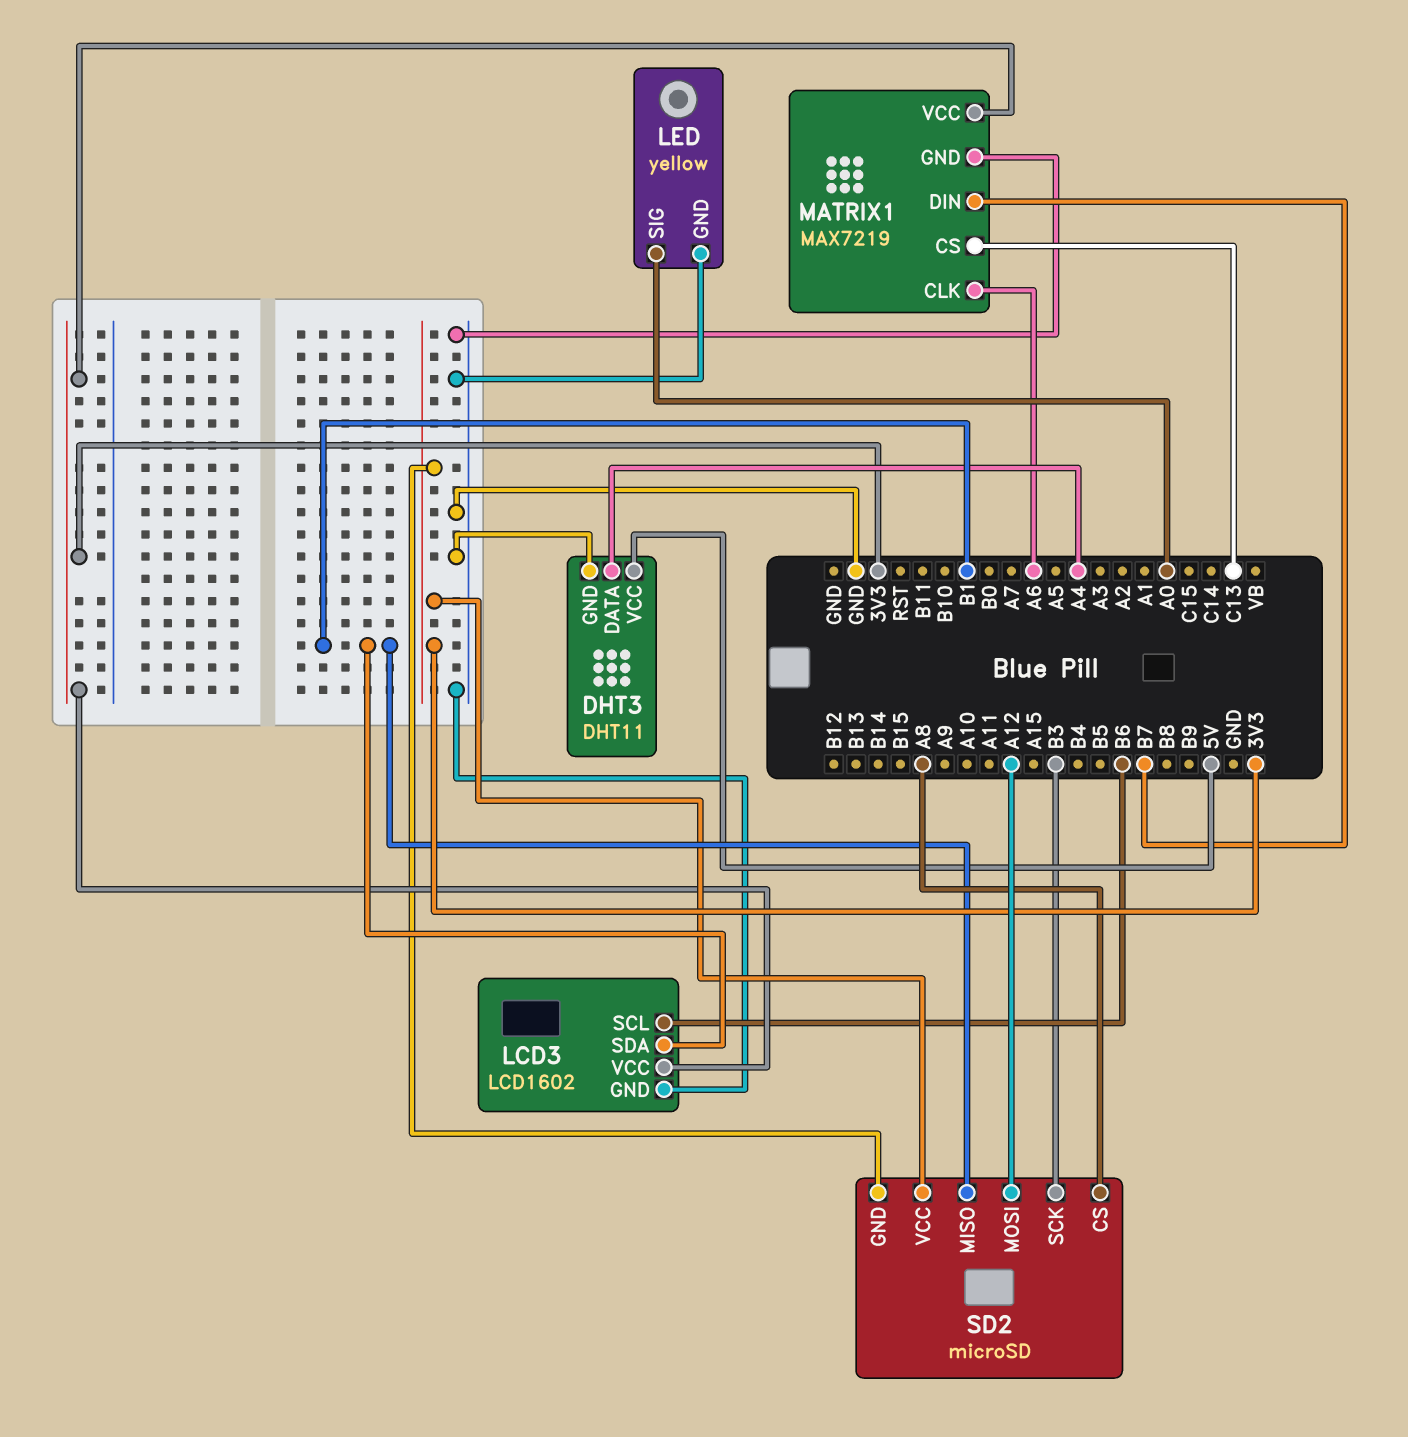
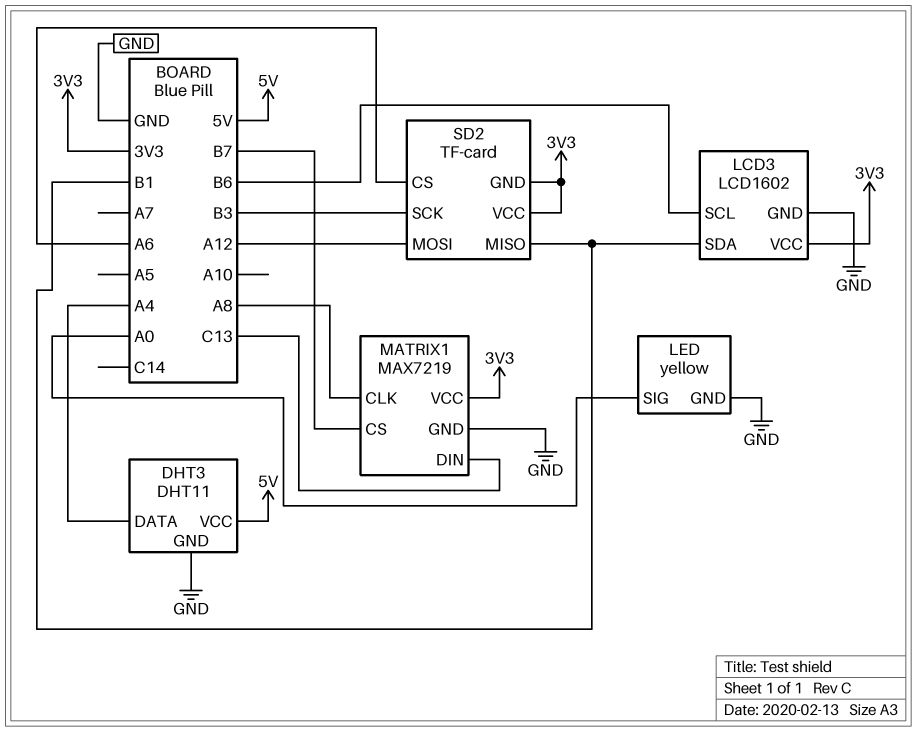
MATRIX1 pin CLK: A6 -> A8
MATRIX1 pin CS: C13 -> B7
MATRIX1 pin DIN: B7 -> C13
SD2: microSD -> TF-card
SD2 pin CS: A8 -> A6

